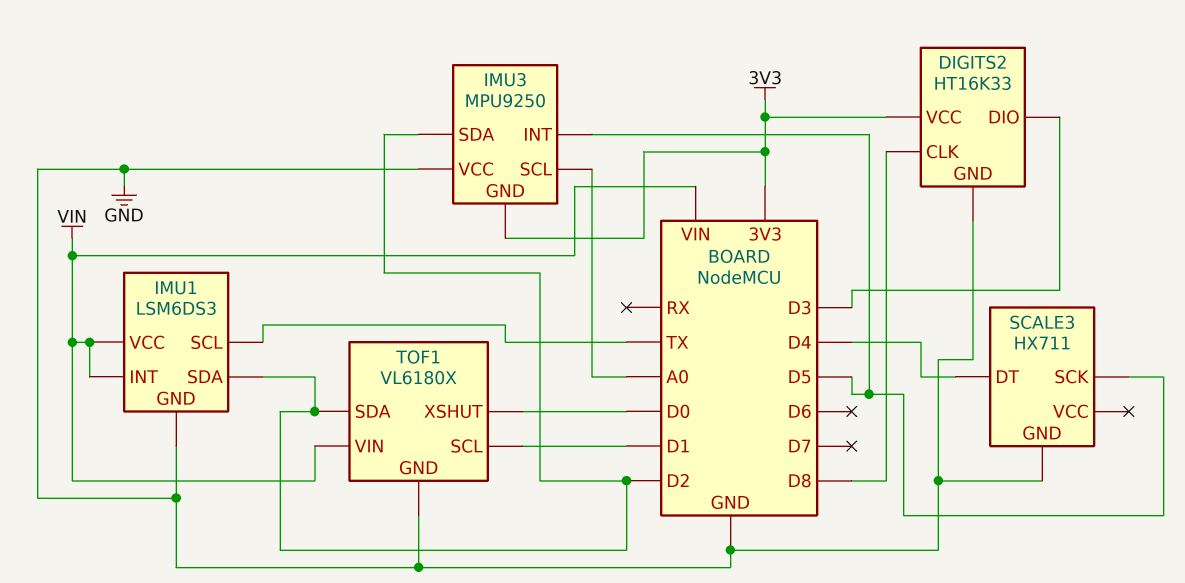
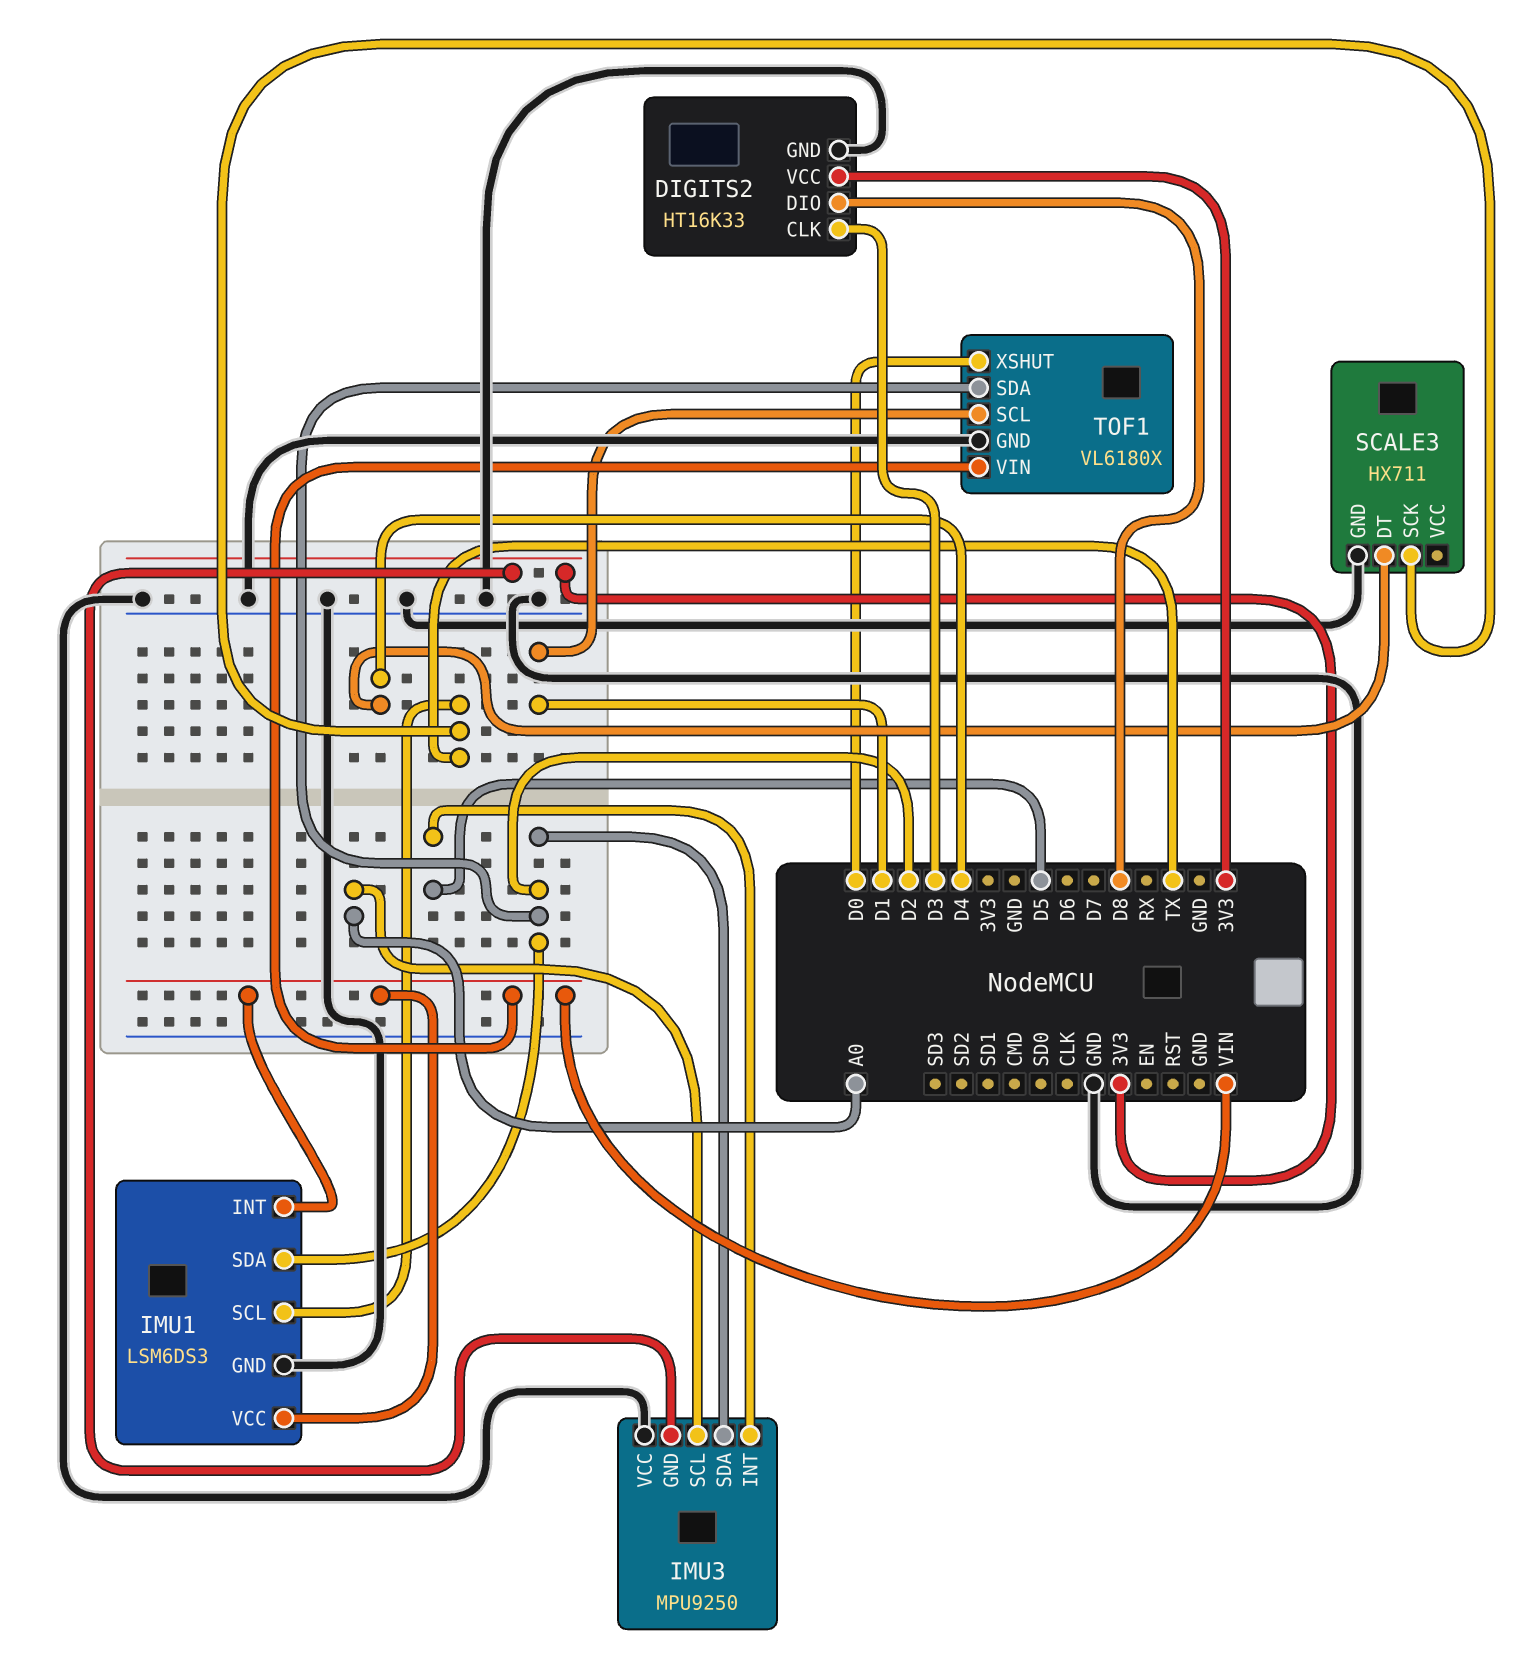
DIGITS2 pin CLK: D8 -> D3
DIGITS2 pin DIO: D3 -> D8
SCALE3 pin SCK: D5 -> TX

